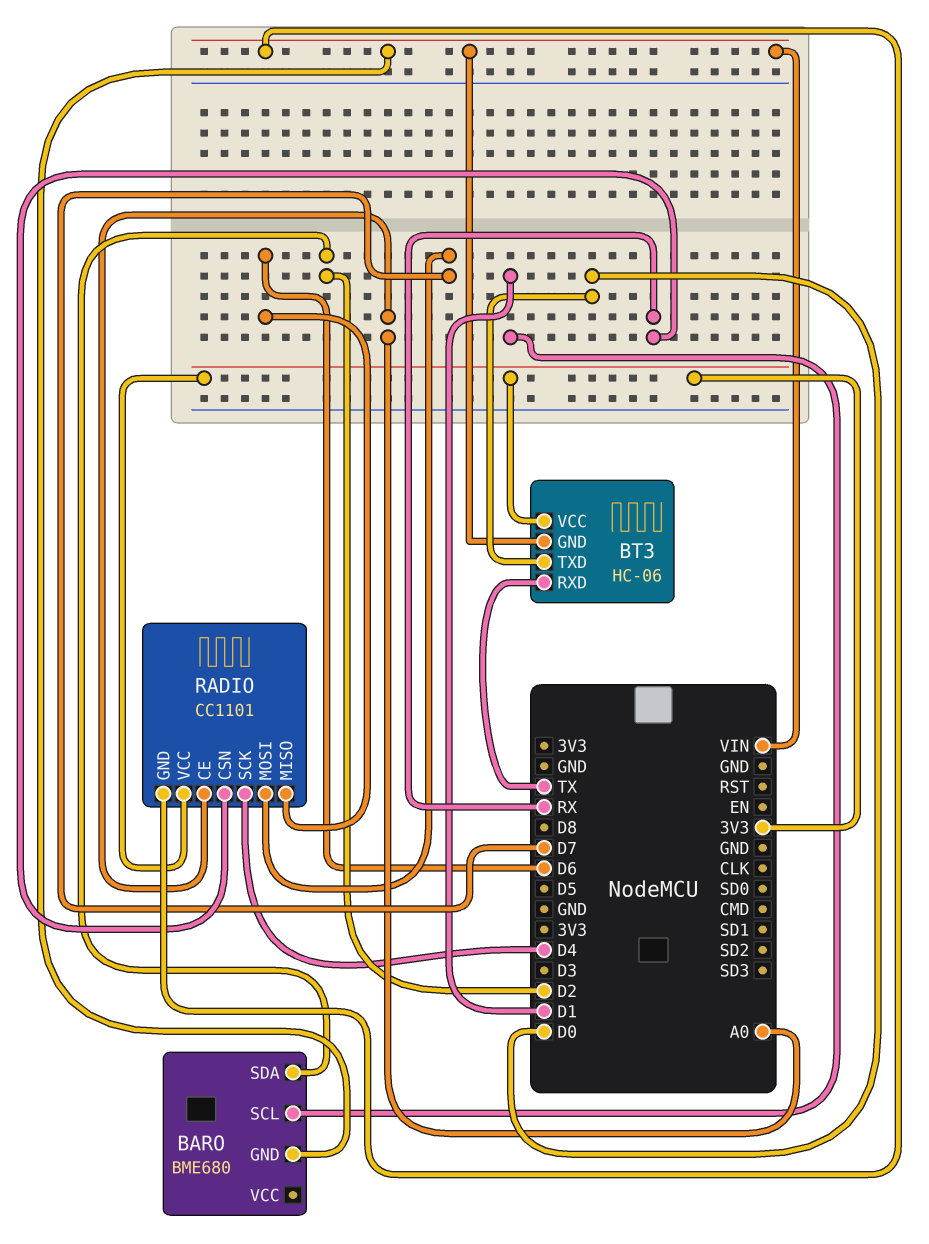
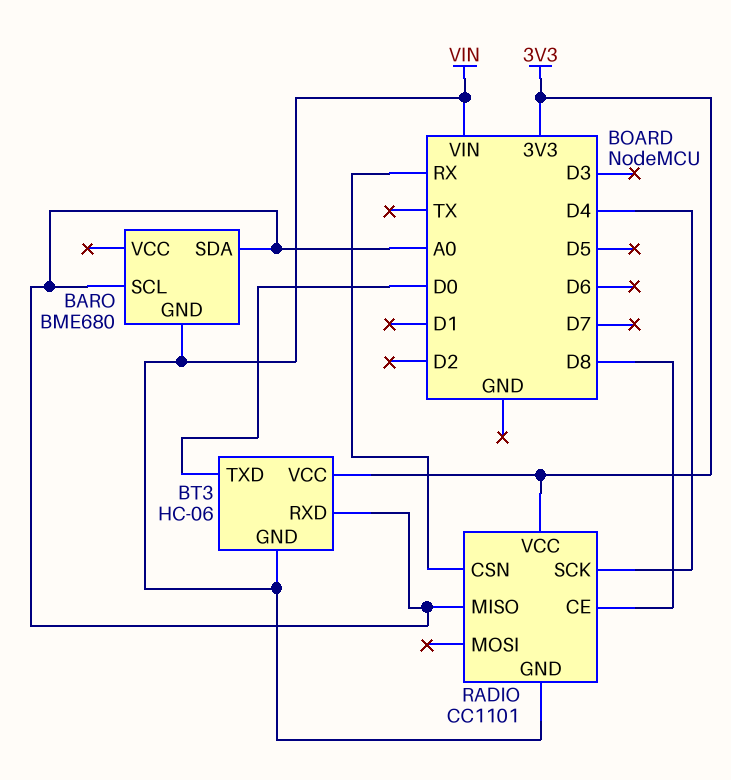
BARO pin SCL: D1 -> A0
BARO pin SDA: D2 -> A0
BT3 pin RXD: TX -> A0
RADIO pin CE: A0 -> D8
RADIO pin MISO: D6 -> A0
RADIO pin MOSI: D7 -> none

